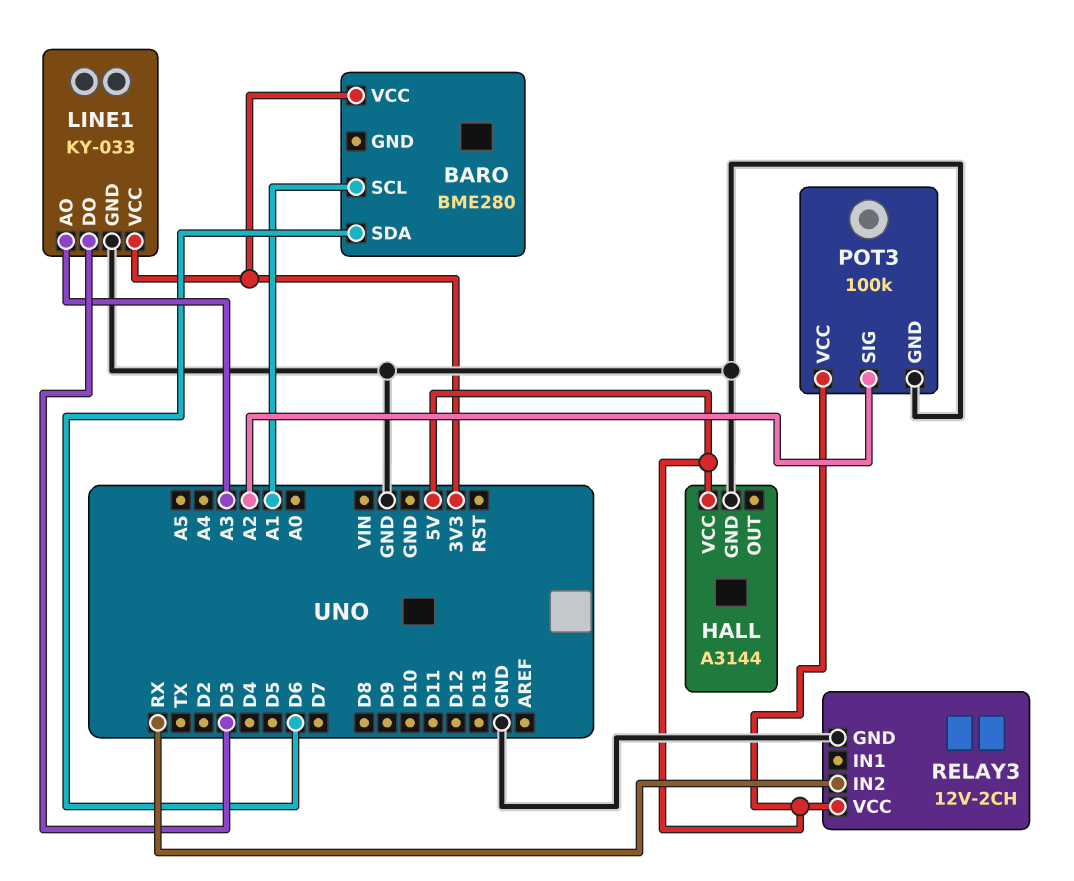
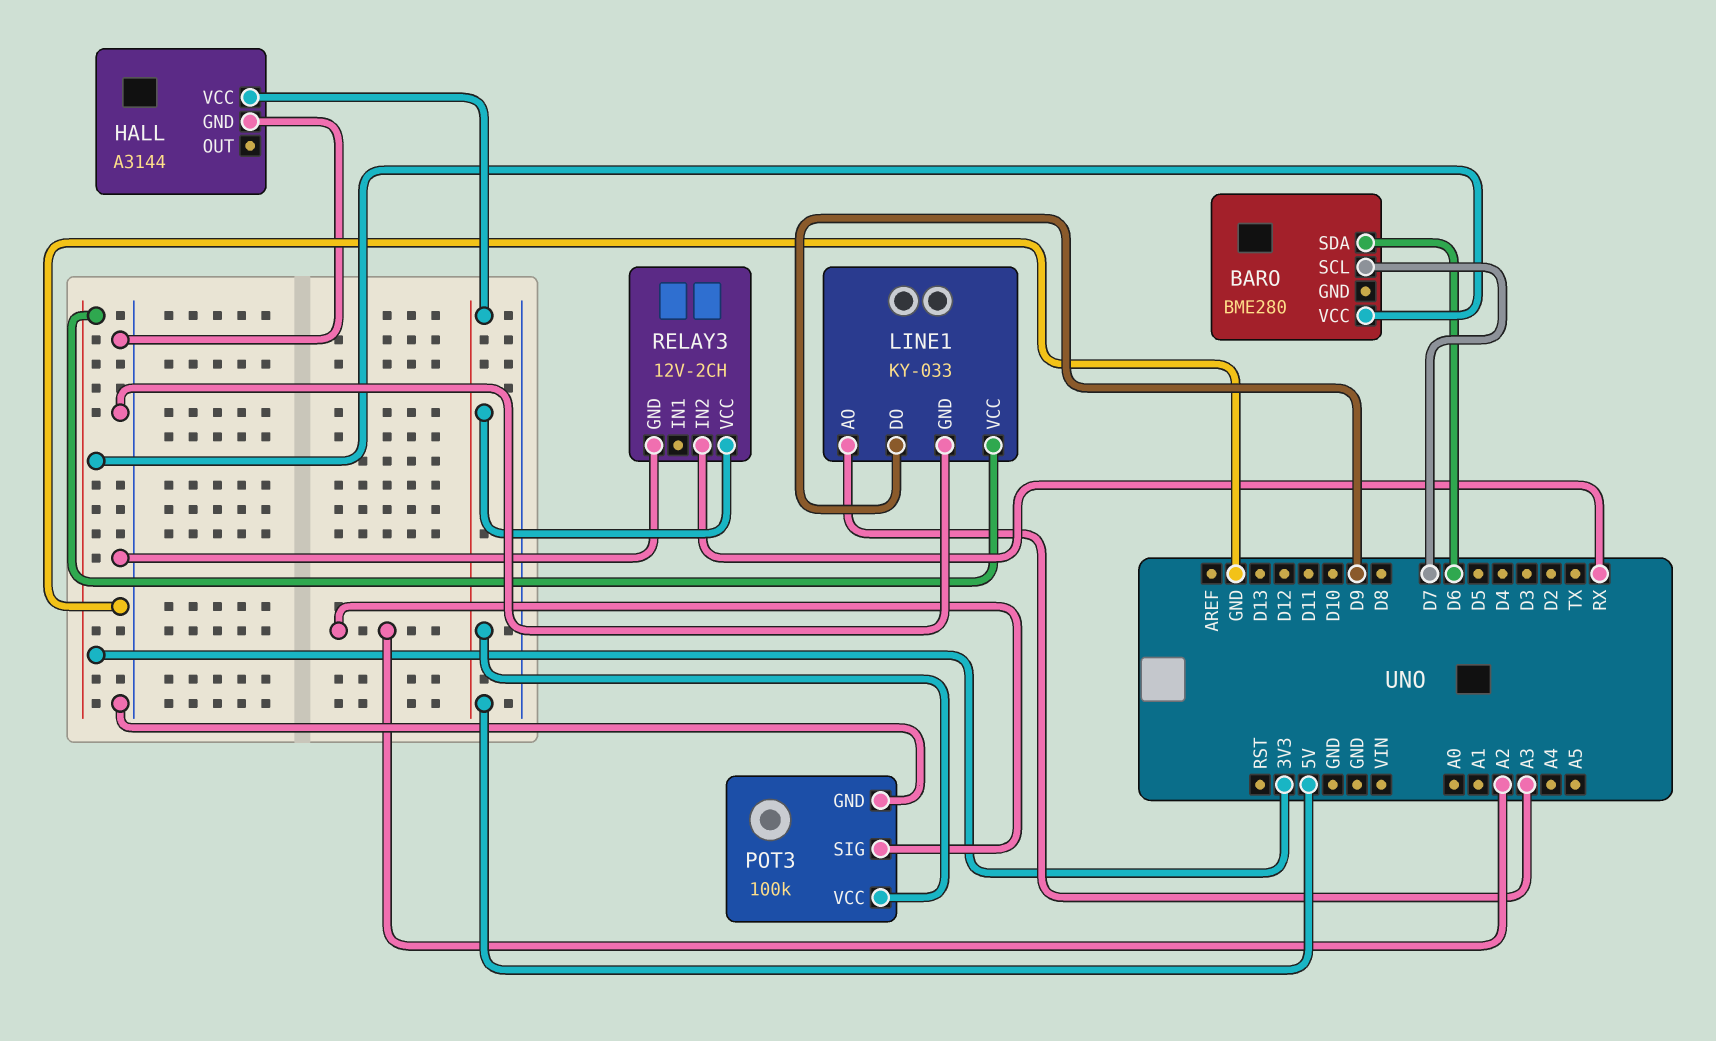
BARO pin SCL: A1 -> D7
LINE1 pin DO: D3 -> D9

